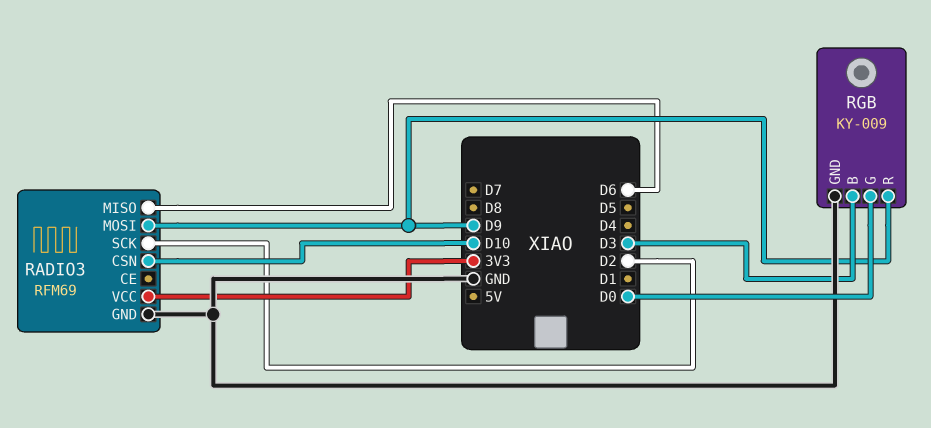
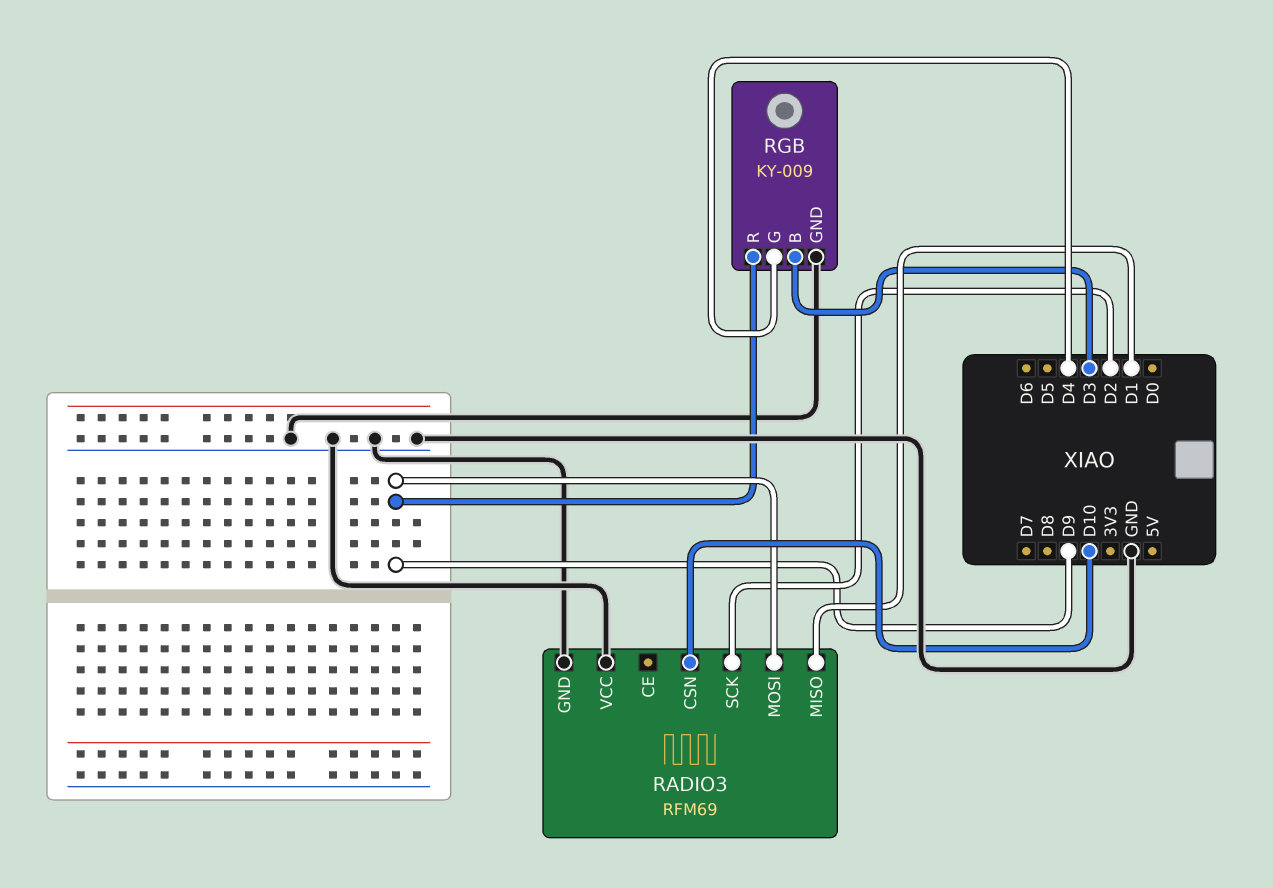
RADIO3 pin MISO: D6 -> D1
RADIO3 pin VCC: 3V3 -> GND
RGB pin G: D0 -> D4

